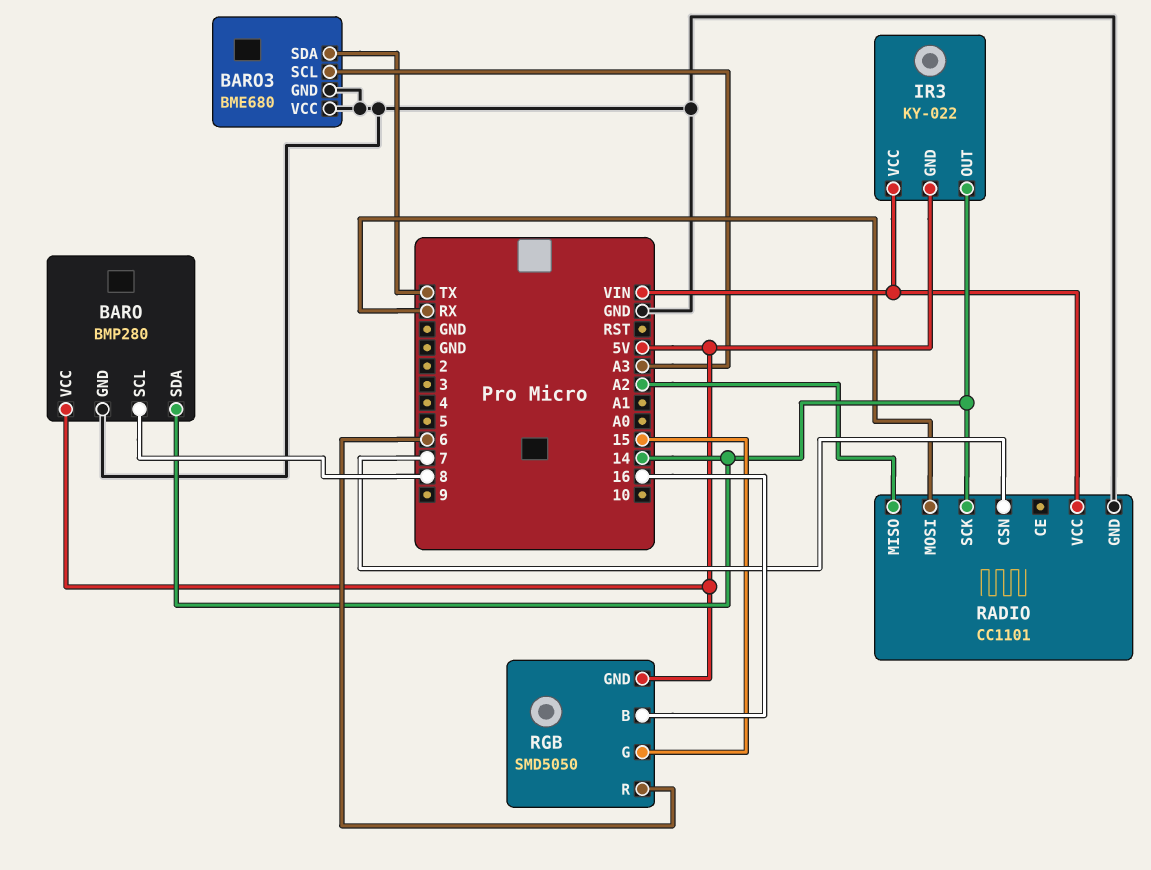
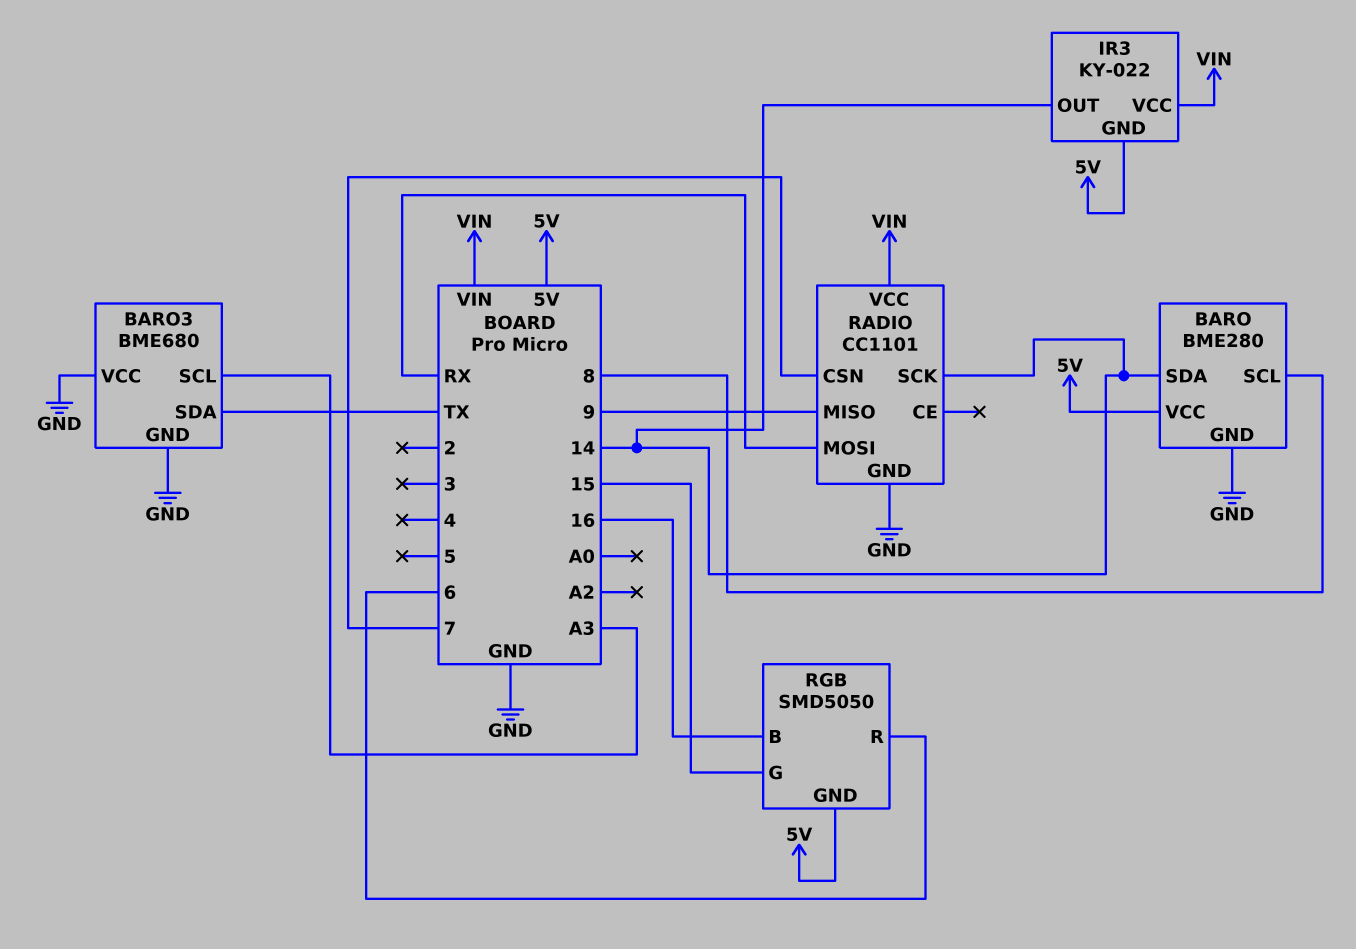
BARO: BMP280 -> BME280
RADIO pin MISO: A2 -> 9

